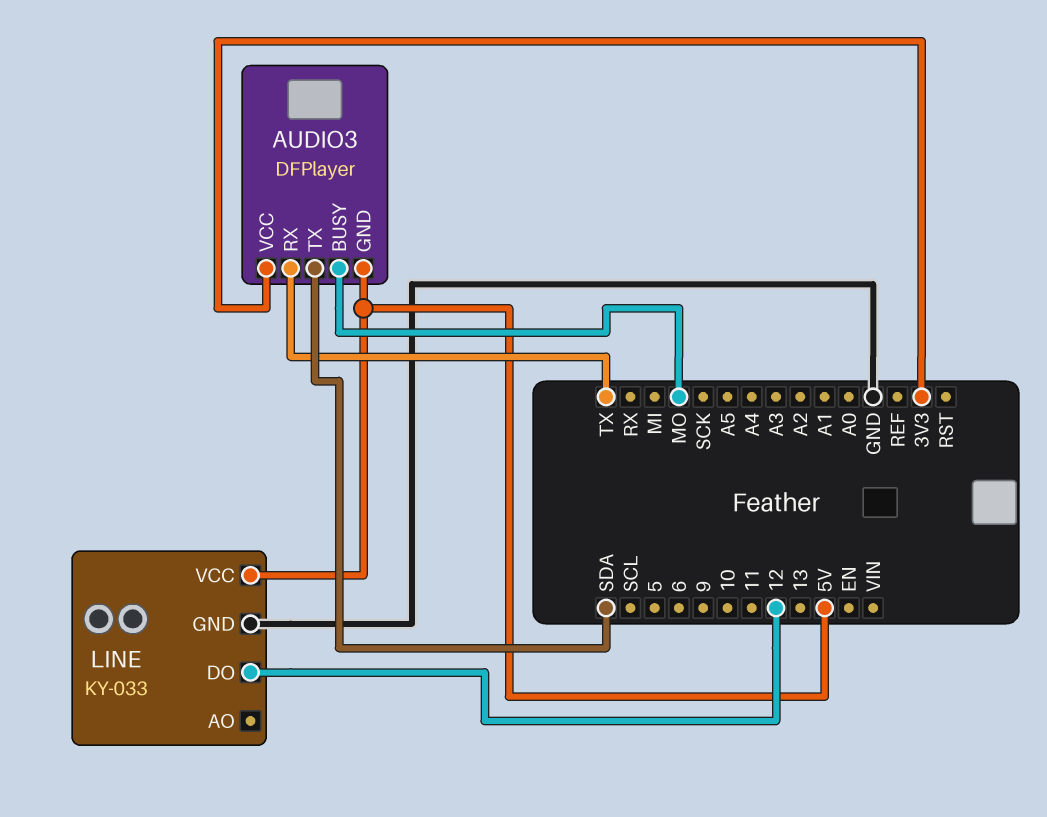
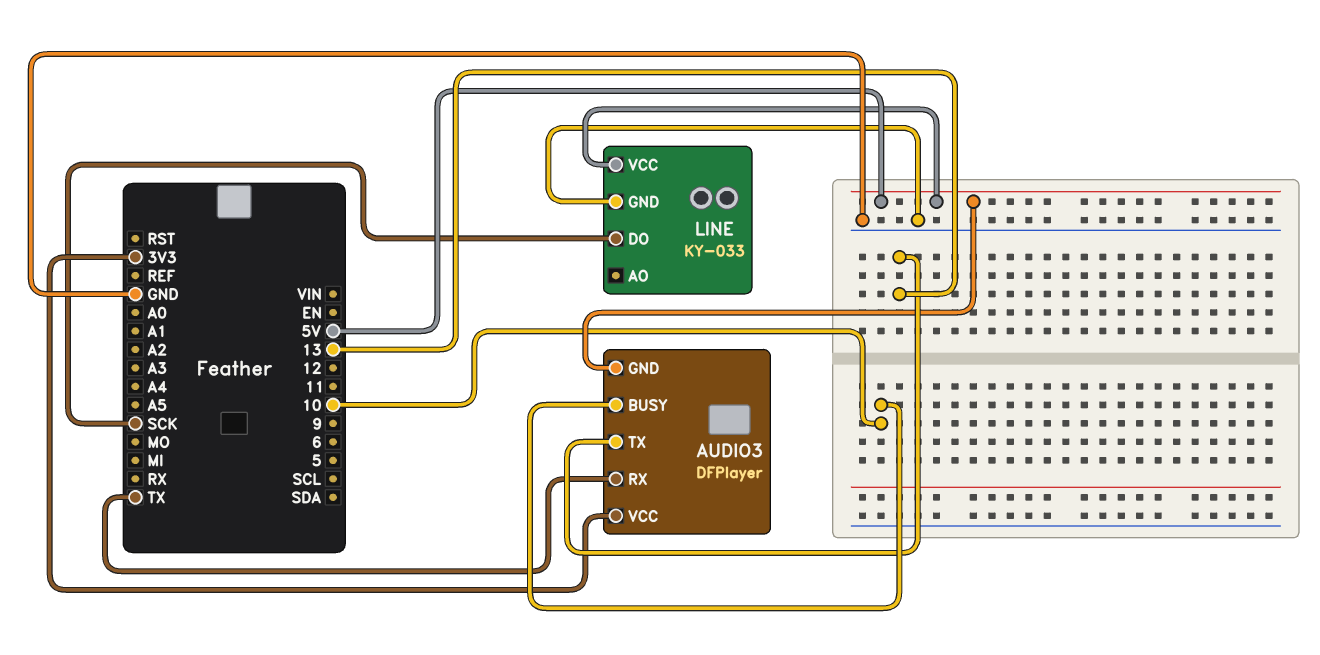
AUDIO3 pin BUSY: MO -> 10
AUDIO3 pin TX: SDA -> 13
LINE pin DO: 12 -> SCK

